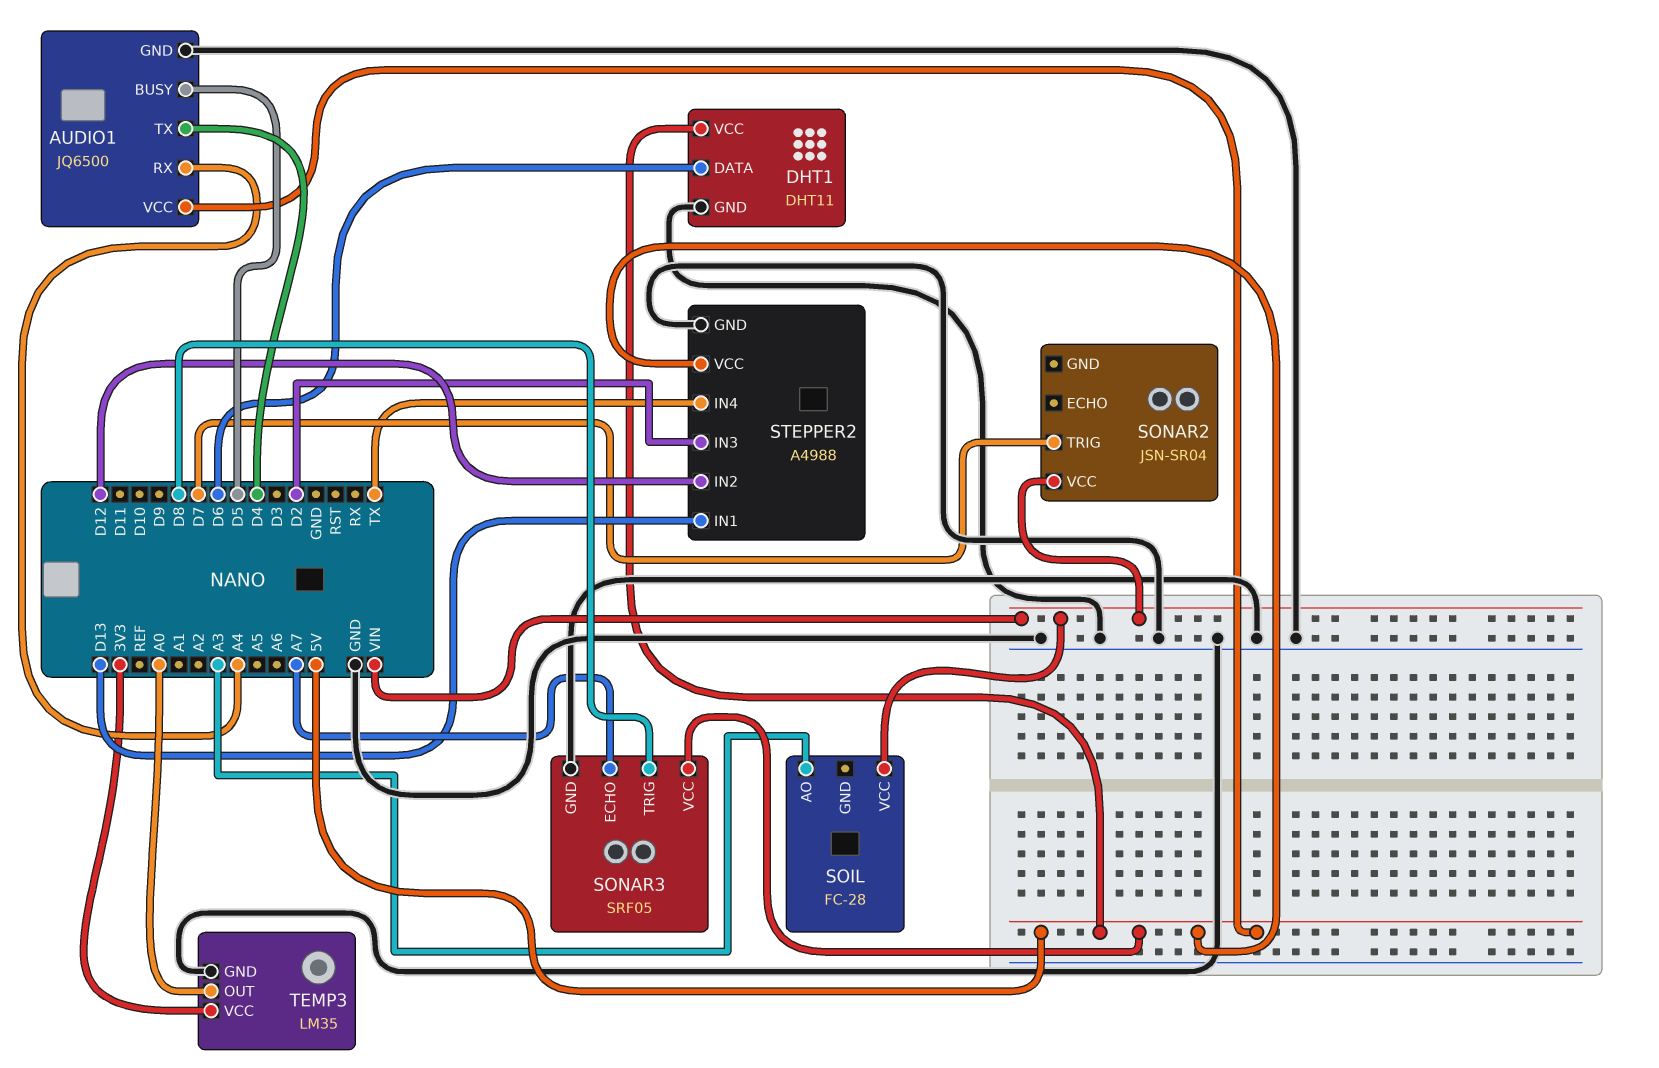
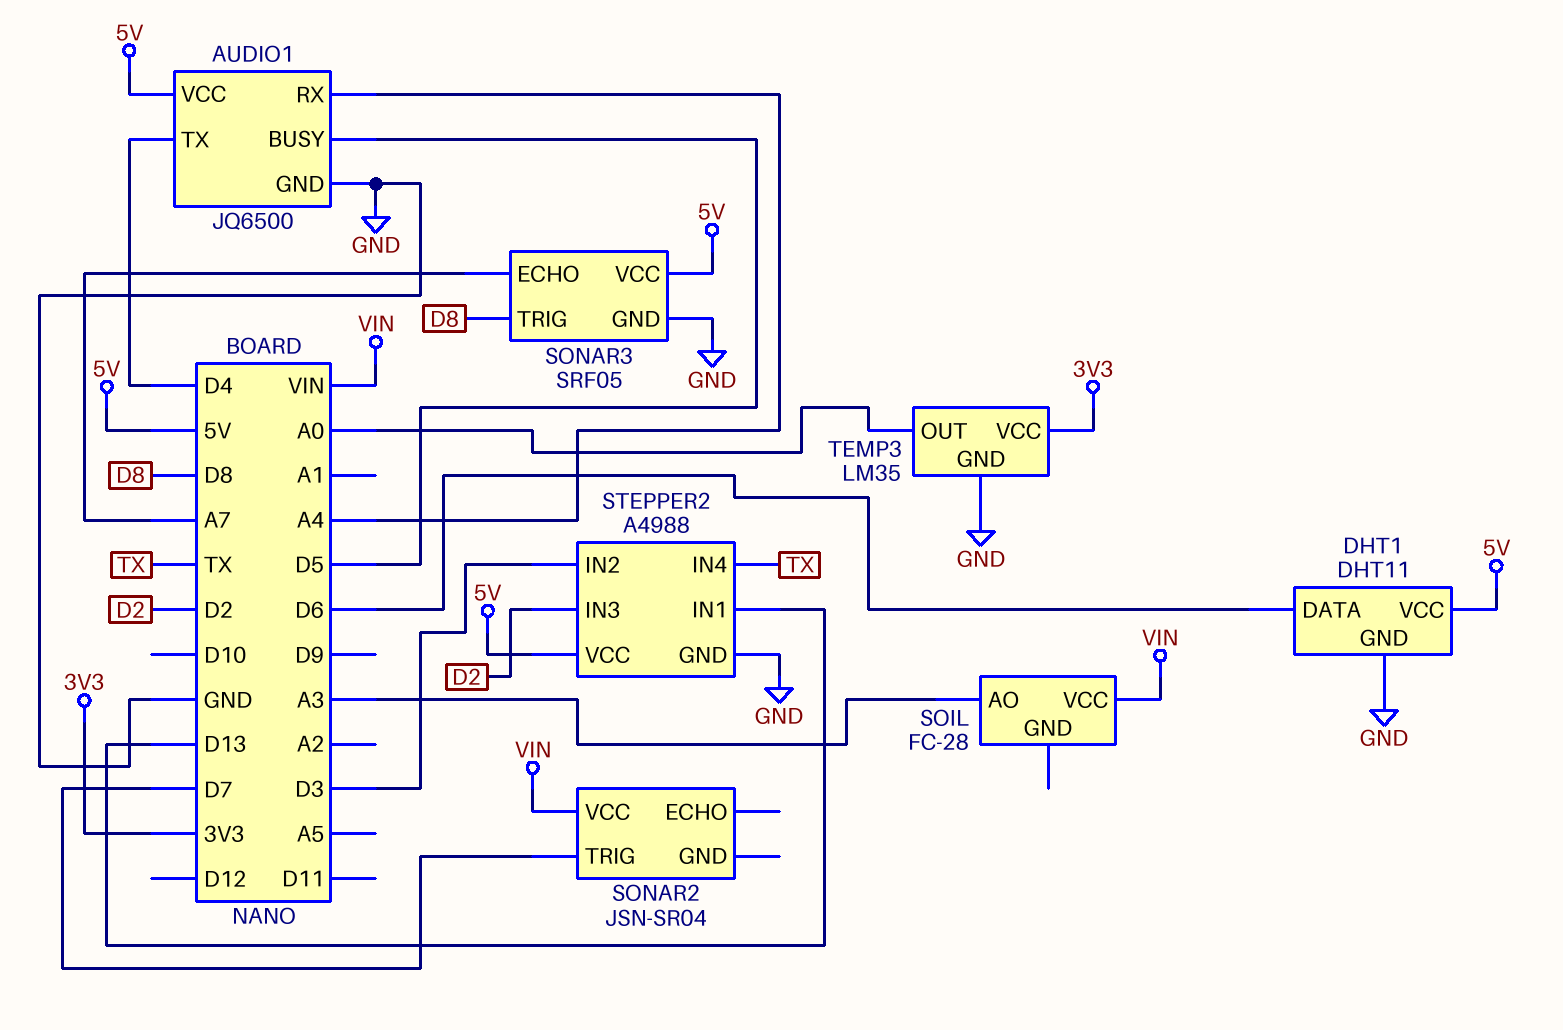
STEPPER2 pin IN2: D12 -> D3

